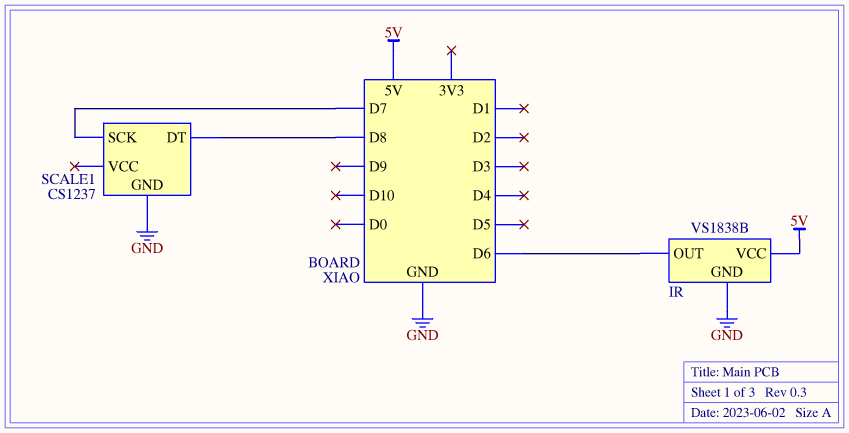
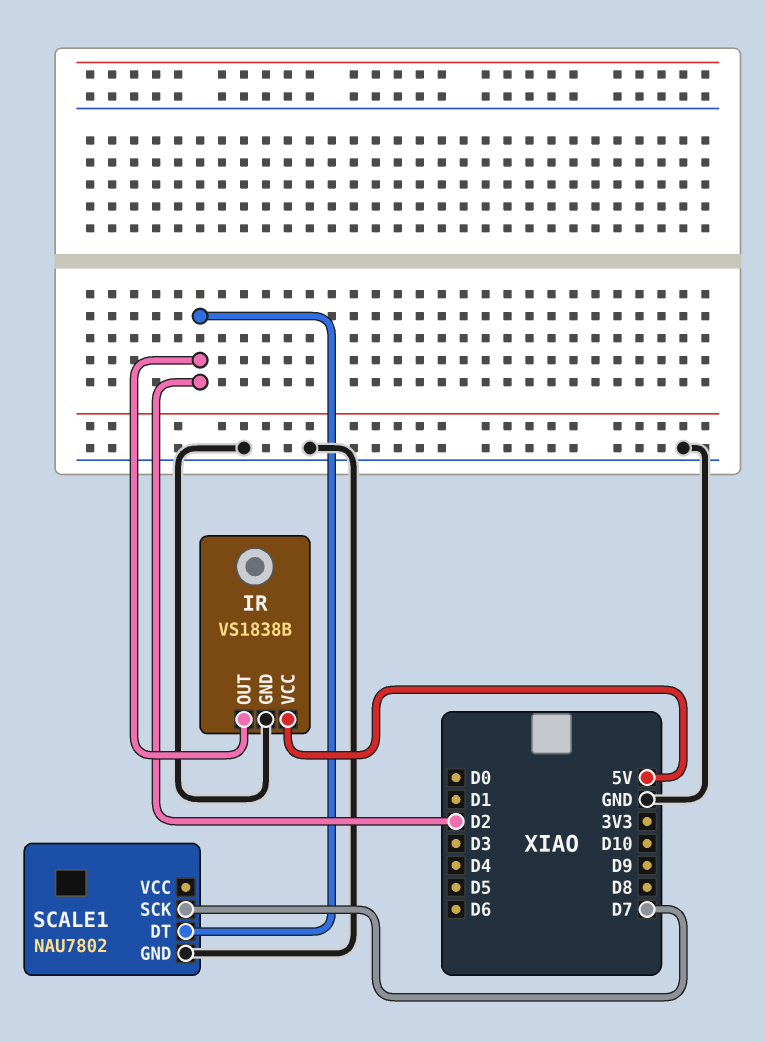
IR pin OUT: D6 -> D2
SCALE1: CS1237 -> NAU7802
SCALE1 pin DT: D8 -> D2

